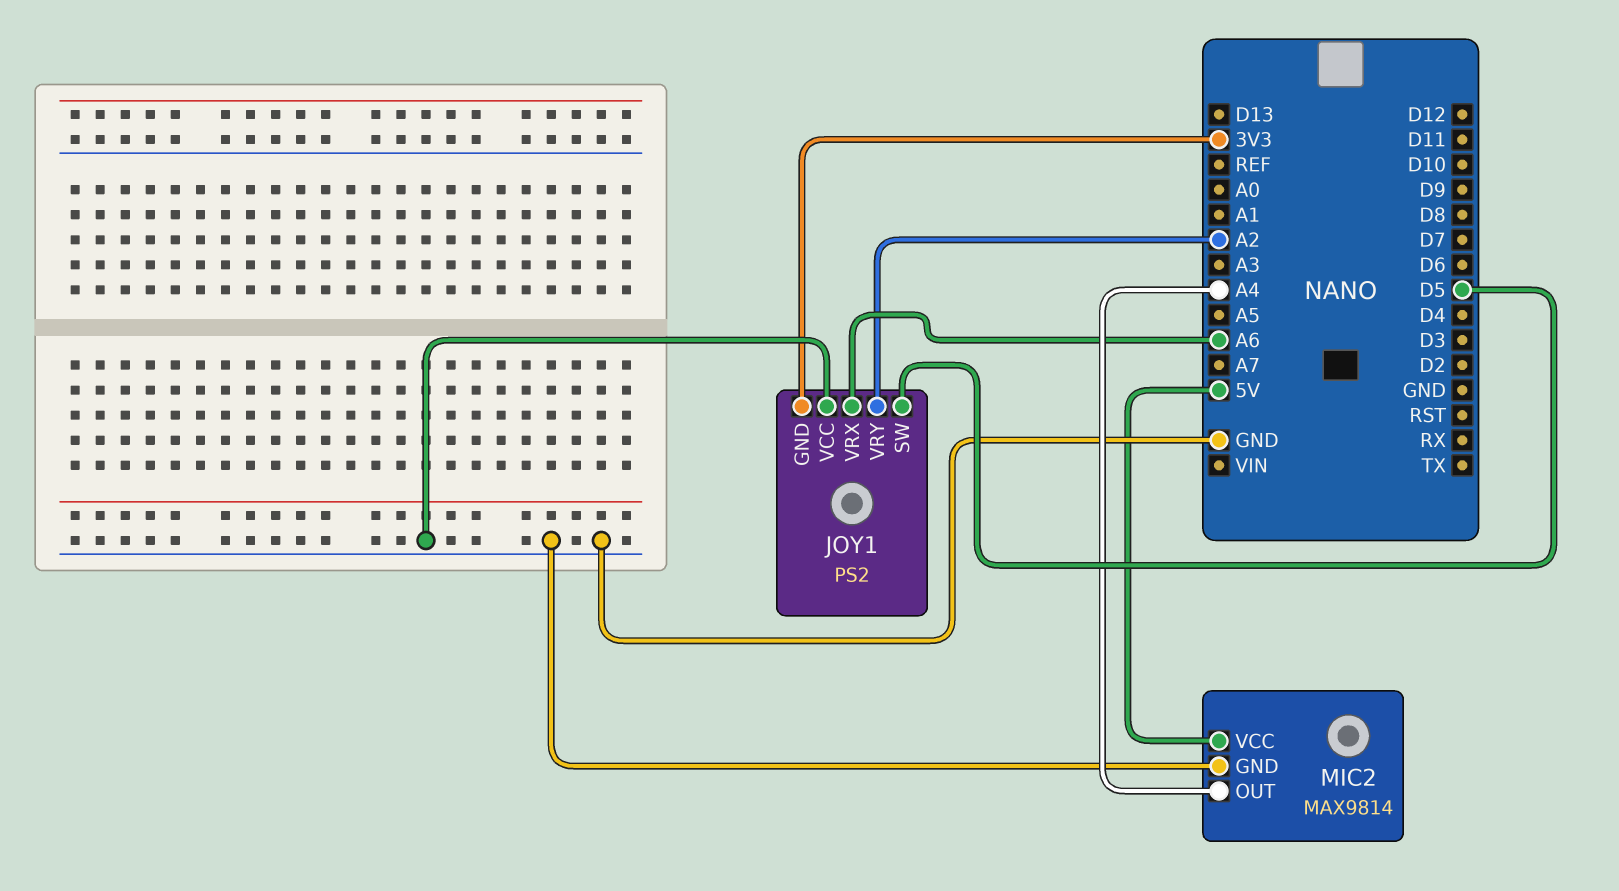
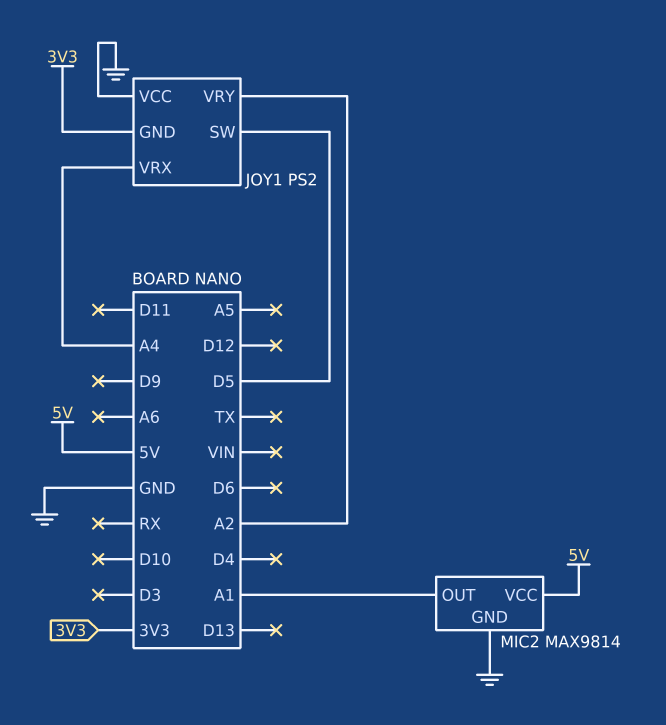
JOY1 pin VRX: A6 -> A4
MIC2 pin OUT: A4 -> A1

